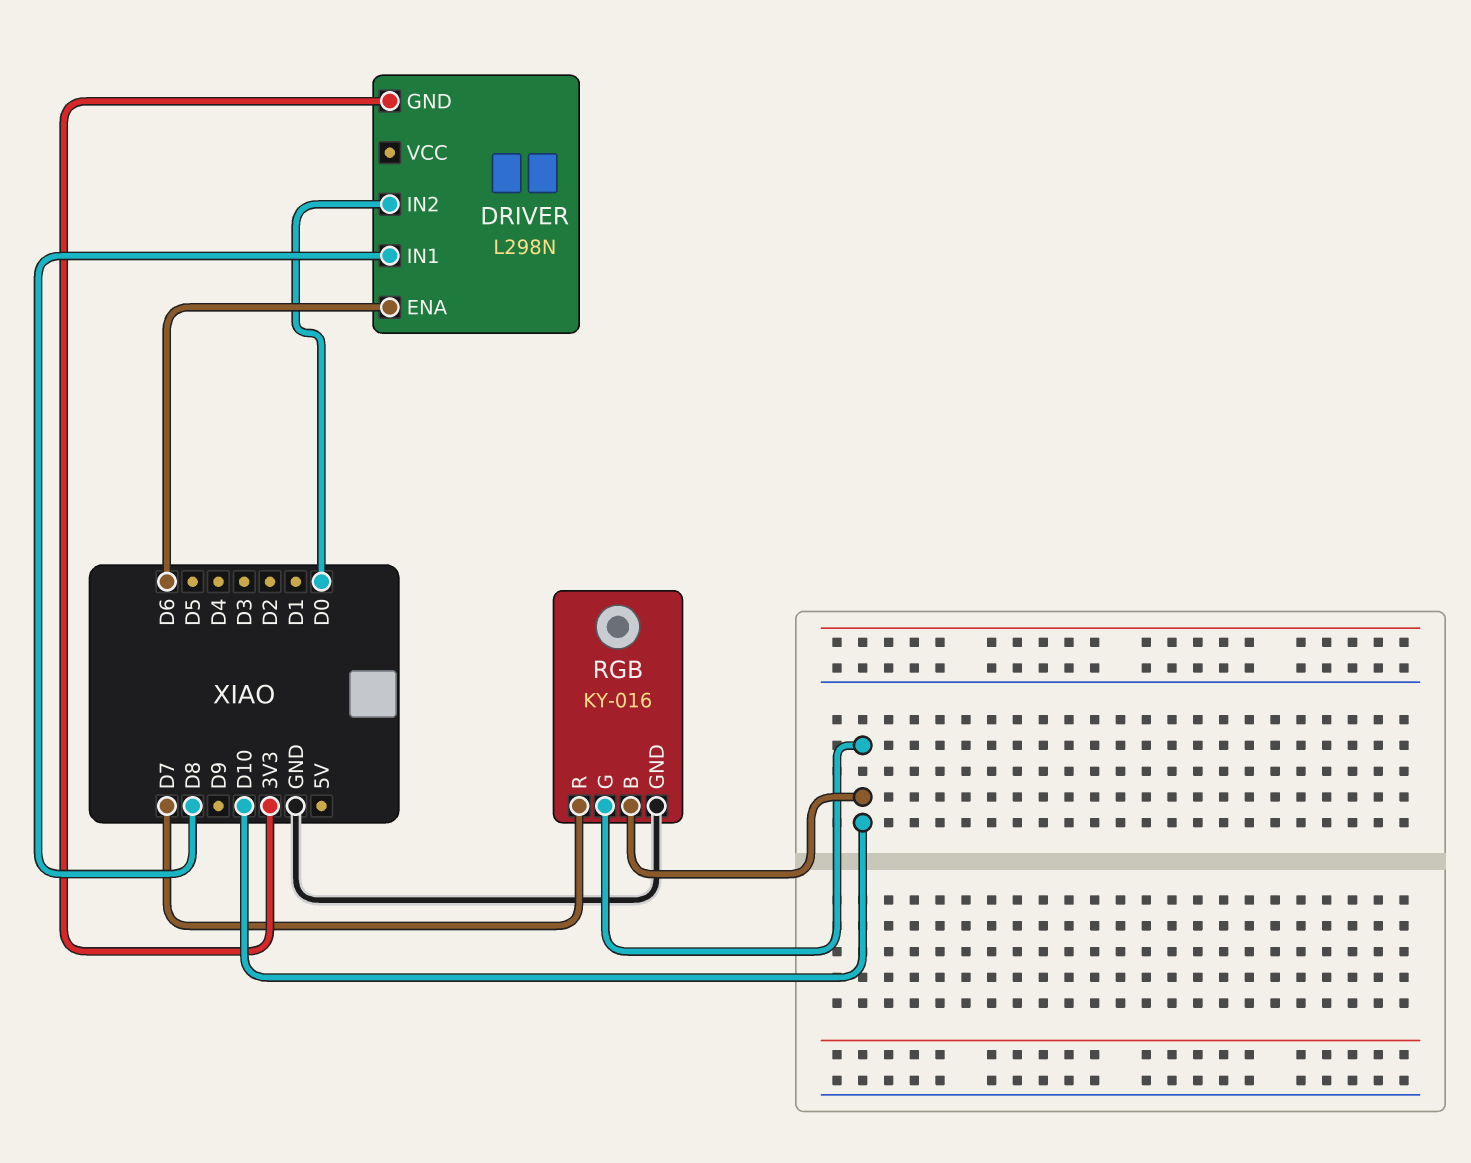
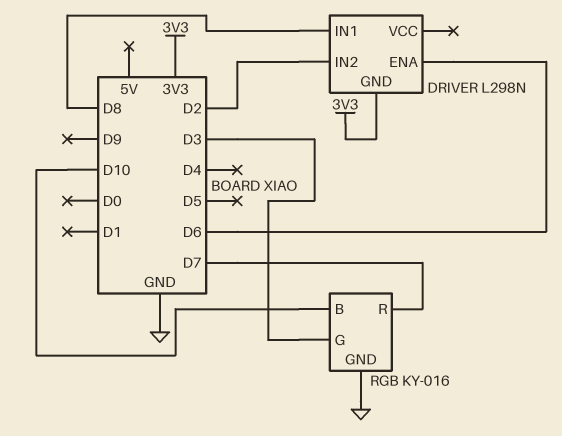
DRIVER pin IN2: D0 -> D2
RGB pin G: D10 -> D3

